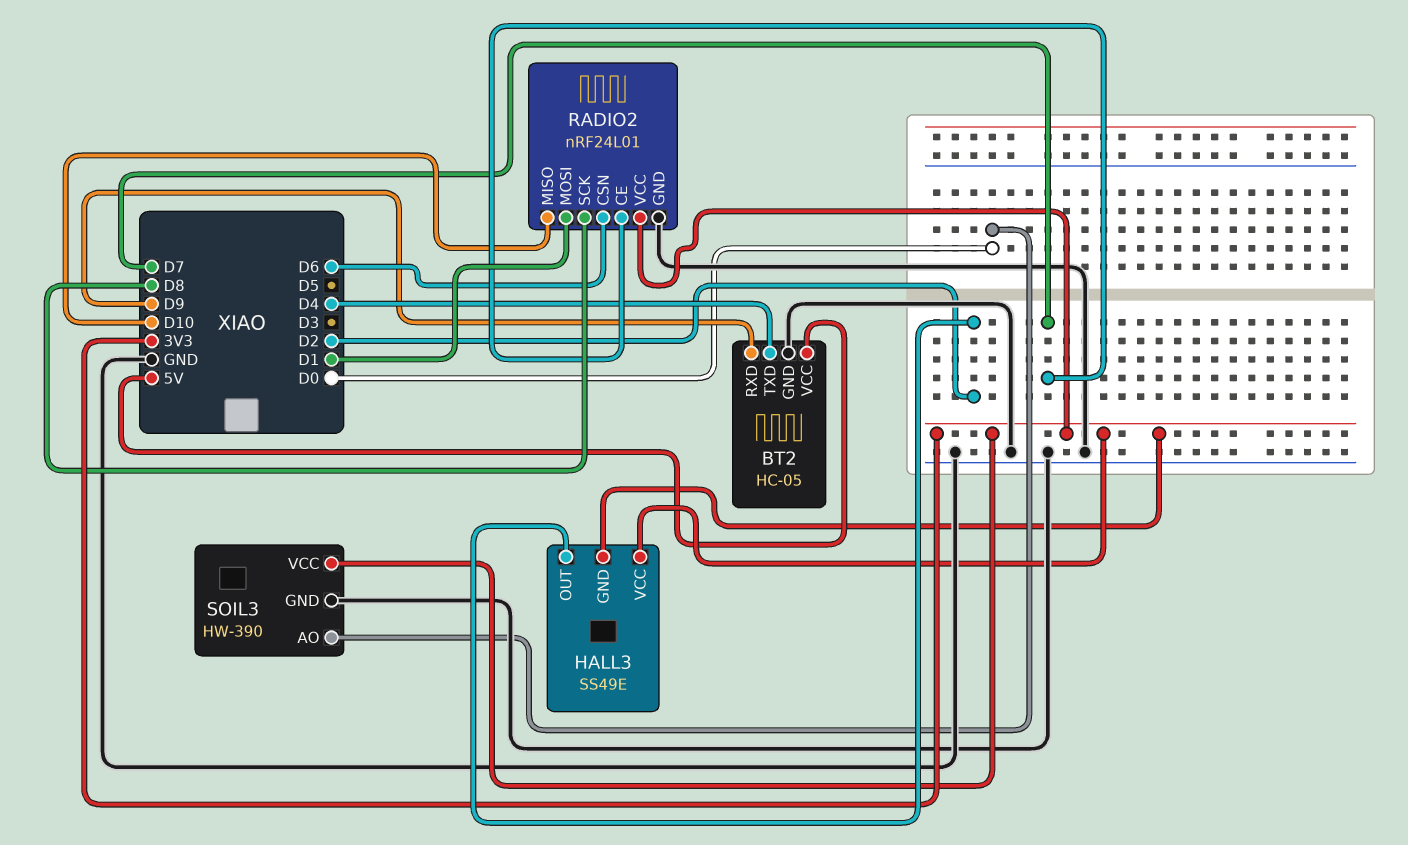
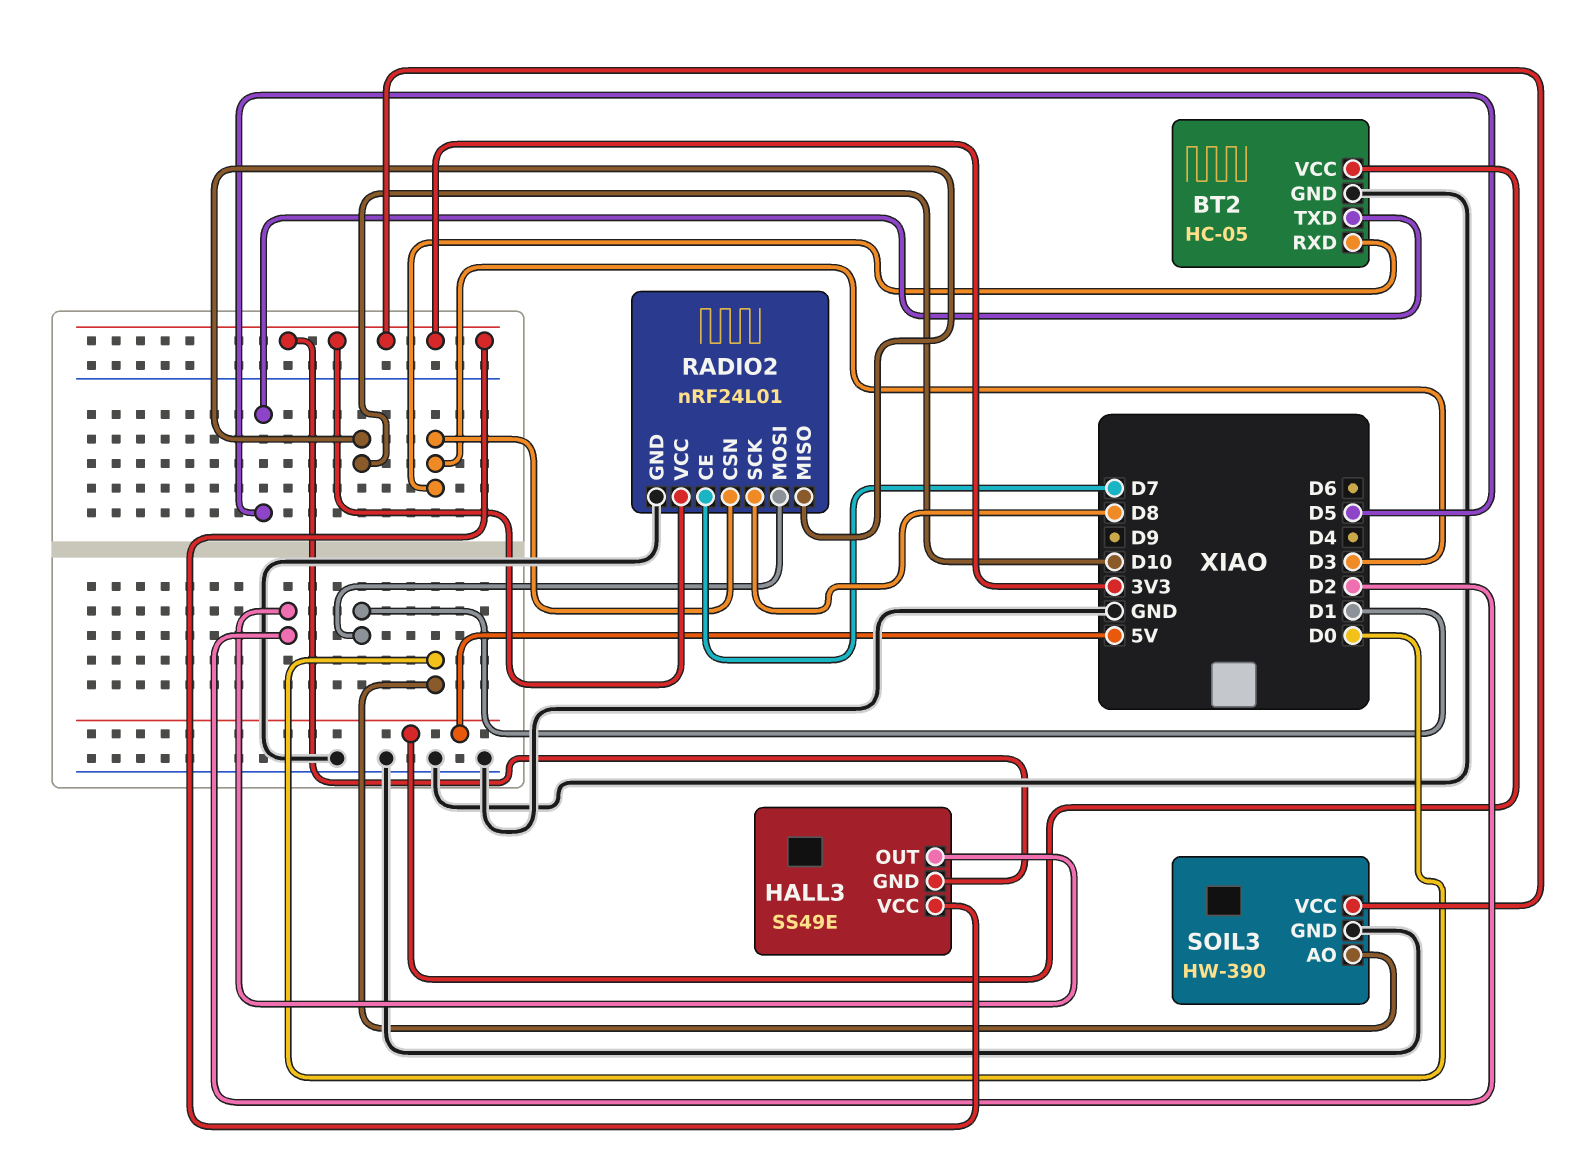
BT2 pin RXD: D9 -> D3
BT2 pin TXD: D4 -> D5
RADIO2 pin CSN: D6 -> D3

